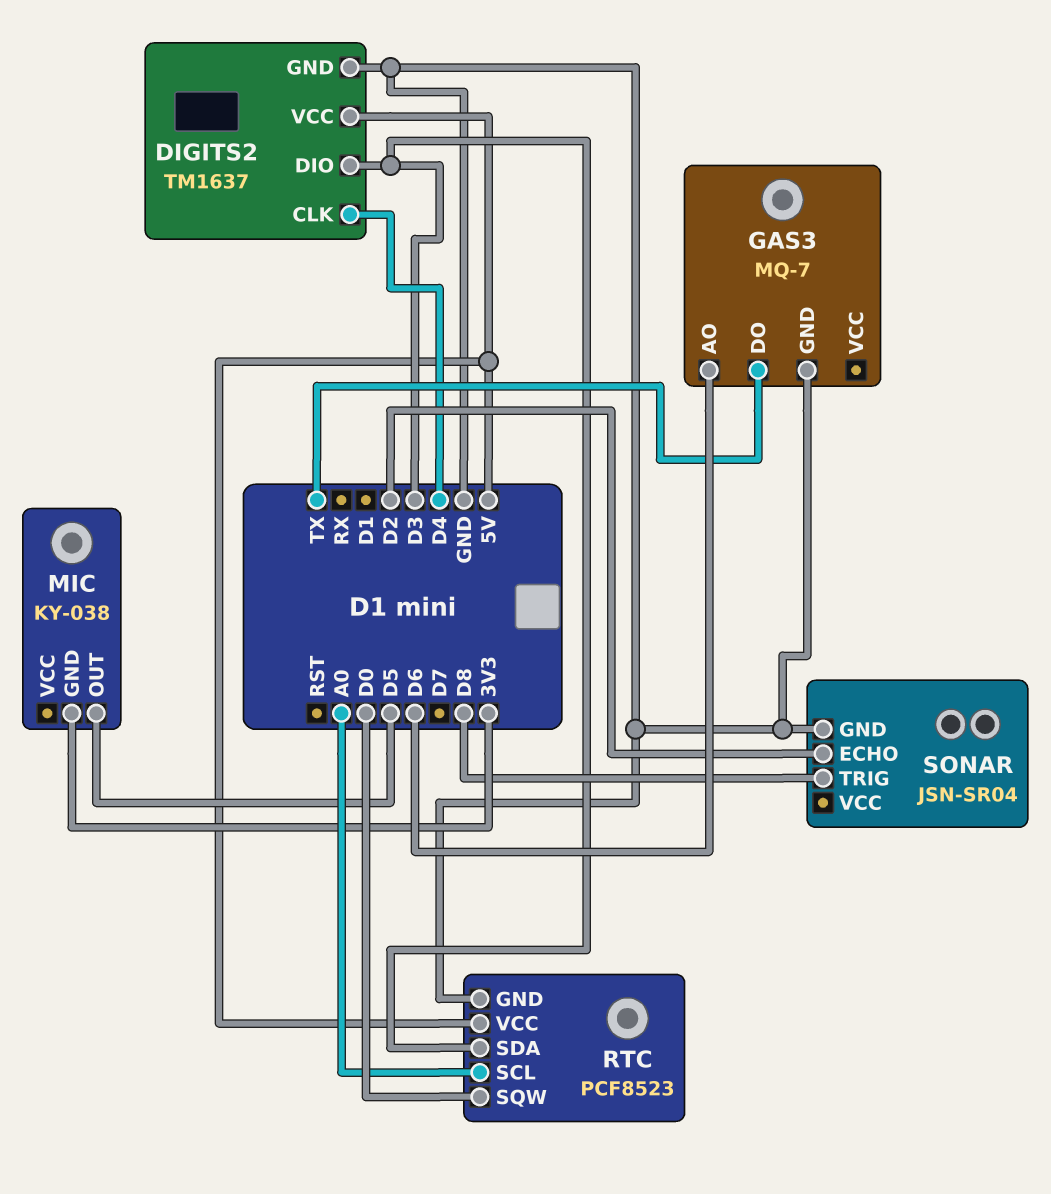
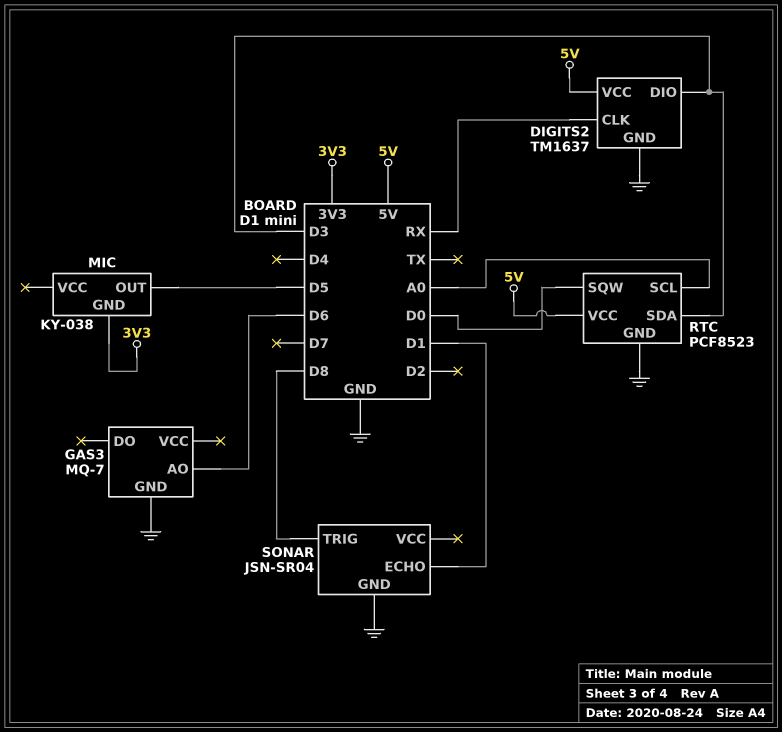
DIGITS2 pin CLK: D4 -> RX
GAS3 pin DO: TX -> none
SONAR pin ECHO: D2 -> D1

